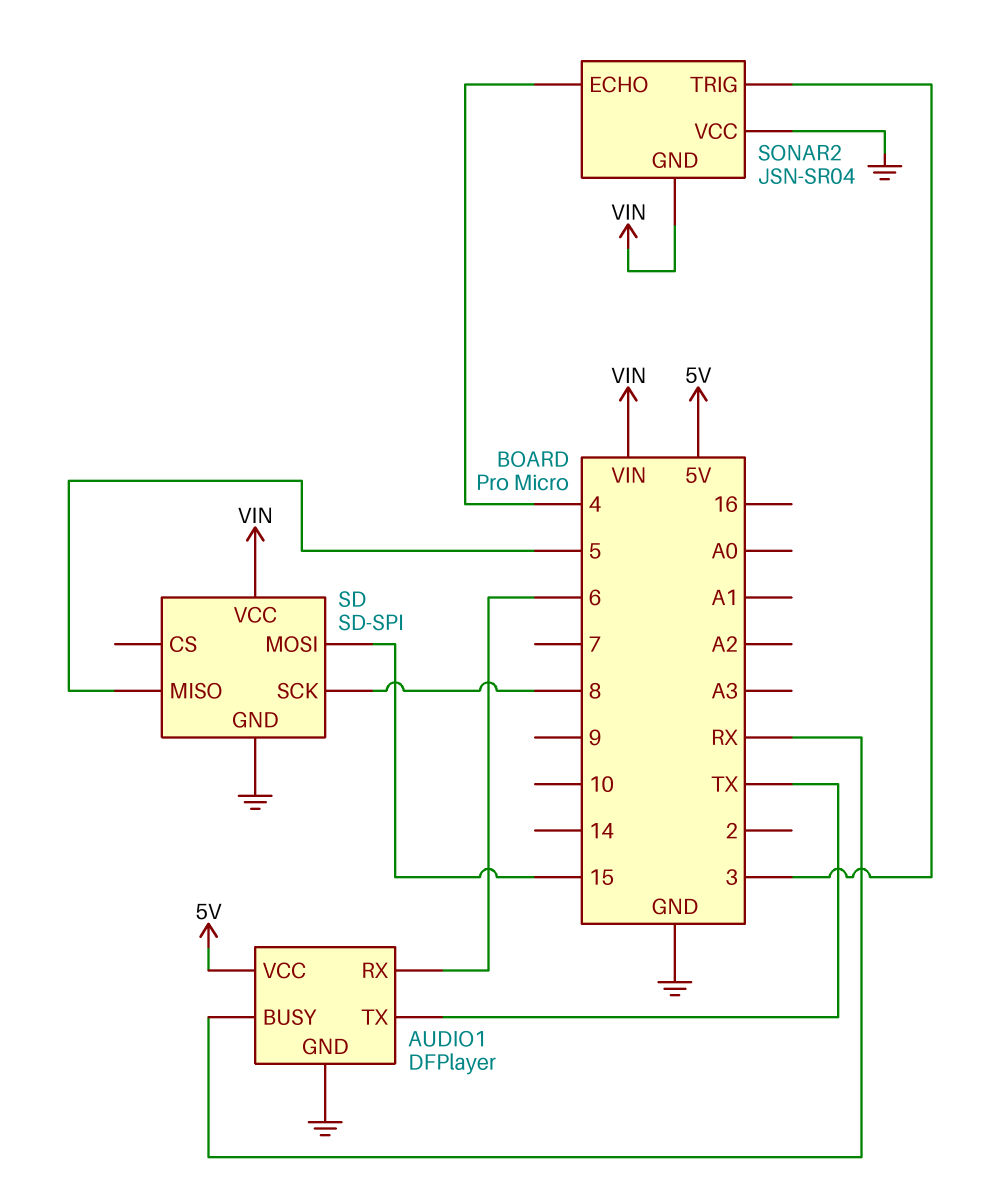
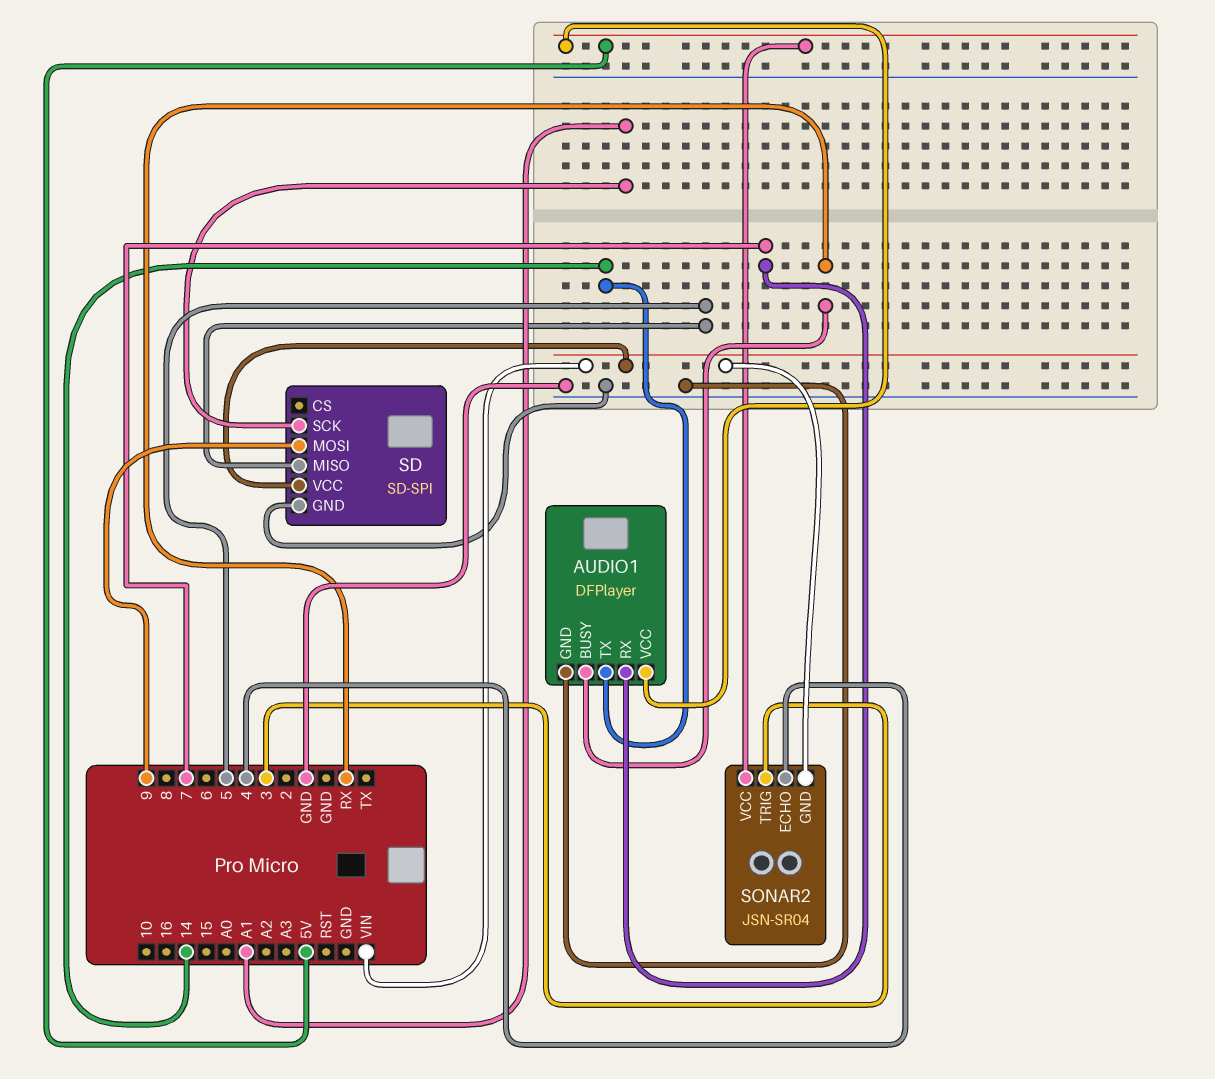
AUDIO1 pin RX: 6 -> 7
AUDIO1 pin TX: TX -> 14
SD pin MOSI: 15 -> 9
SD pin SCK: 8 -> A1
SONAR2 pin VCC: GND -> 5V

